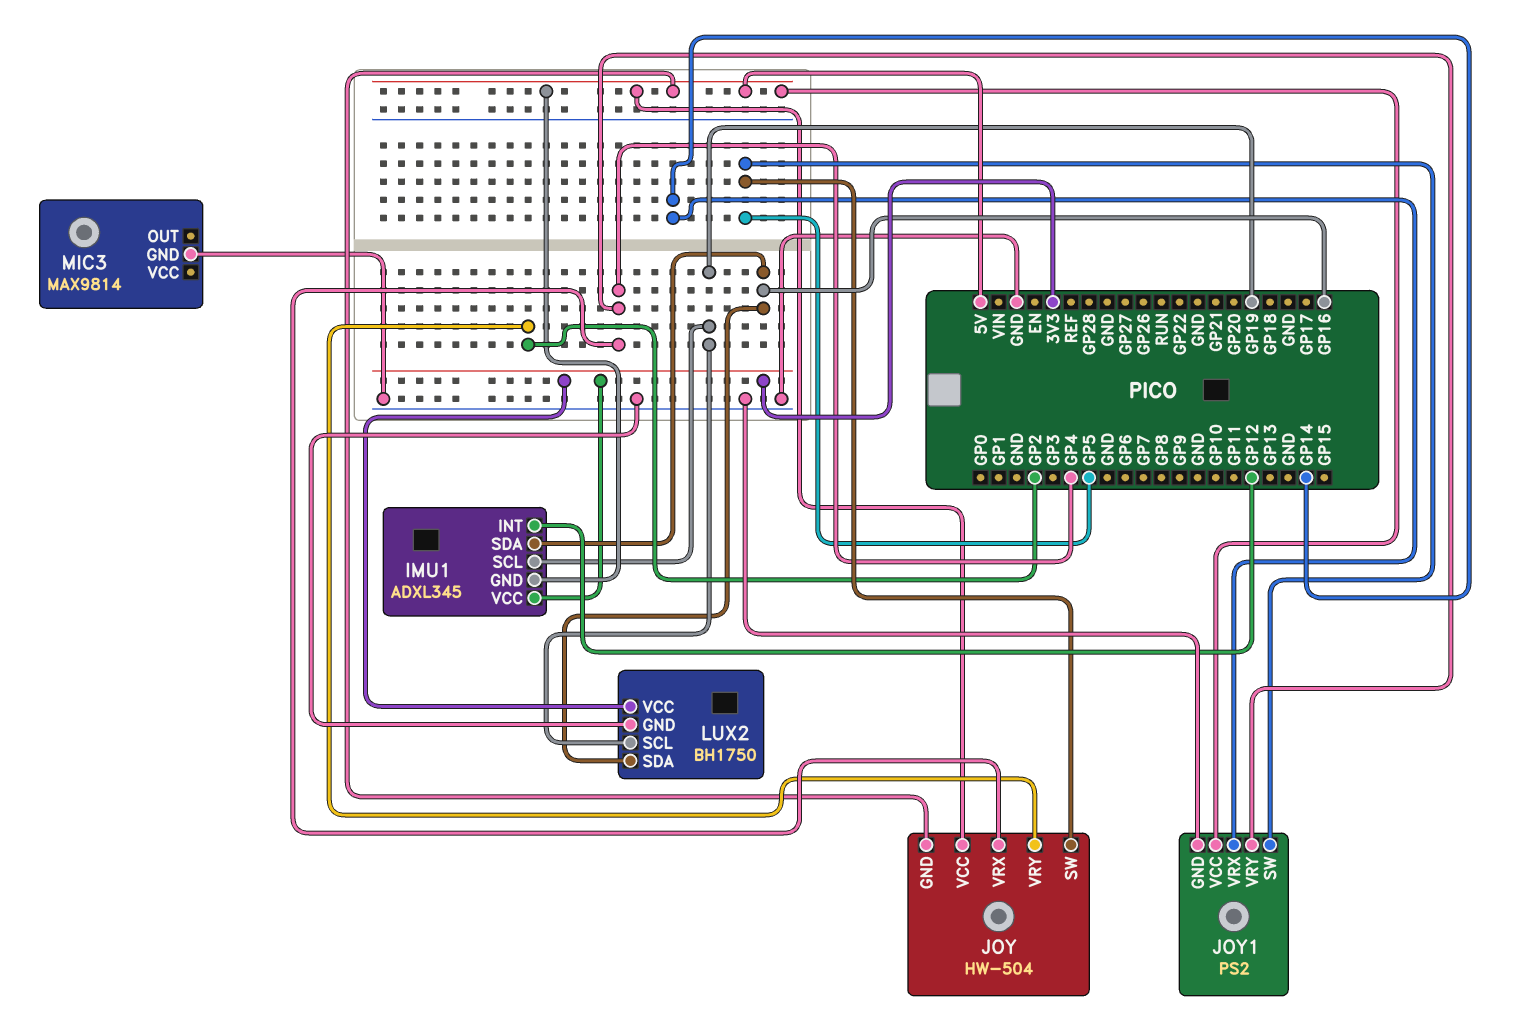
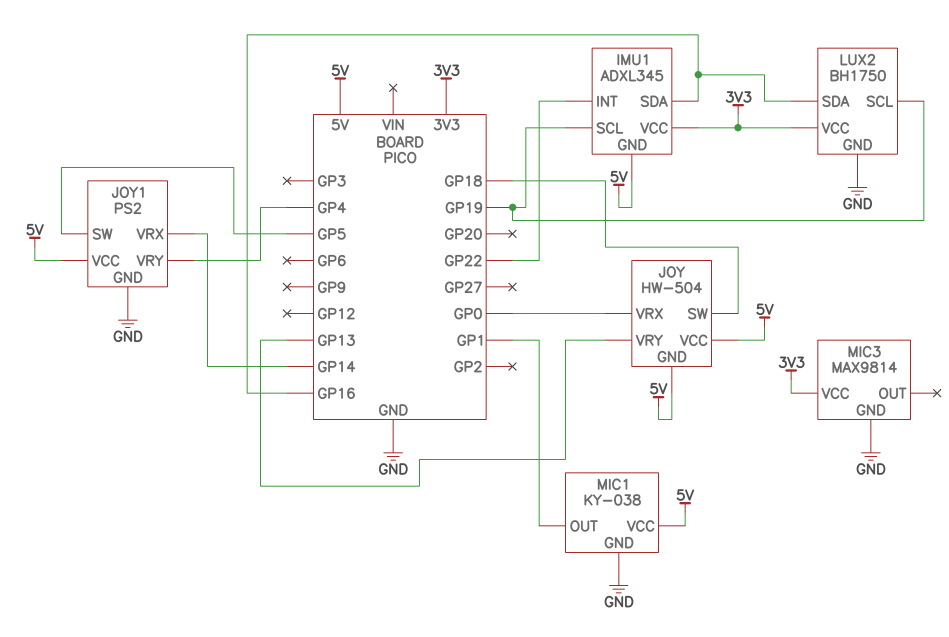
IMU1 pin INT: GP12 -> GP22
JOY pin SW: GP5 -> GP18
JOY pin VRX: GP4 -> GP0
JOY pin VRY: GP2 -> GP13
MIC1: none -> KY-038
MIC1 pin GND: none -> GND
MIC1 pin OUT: none -> GP1
MIC1 pin VCC: none -> 5V
MIC3 pin VCC: none -> 3V3

